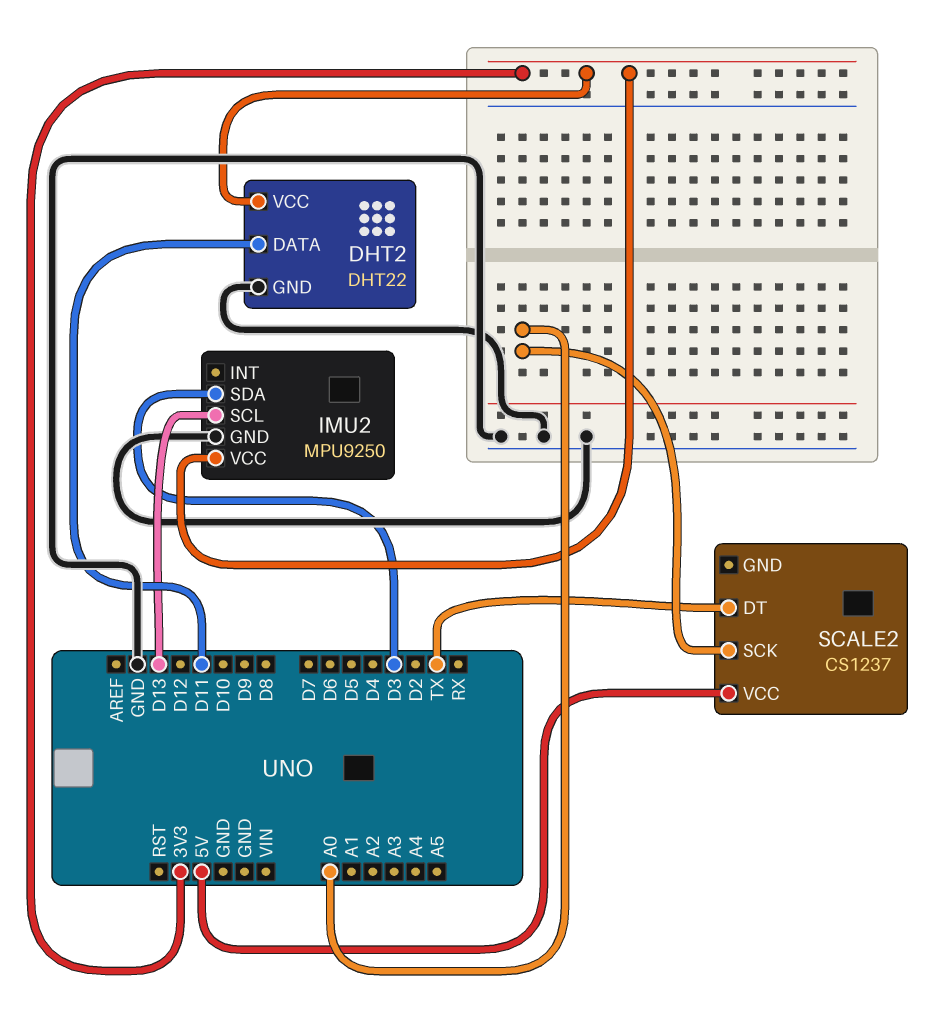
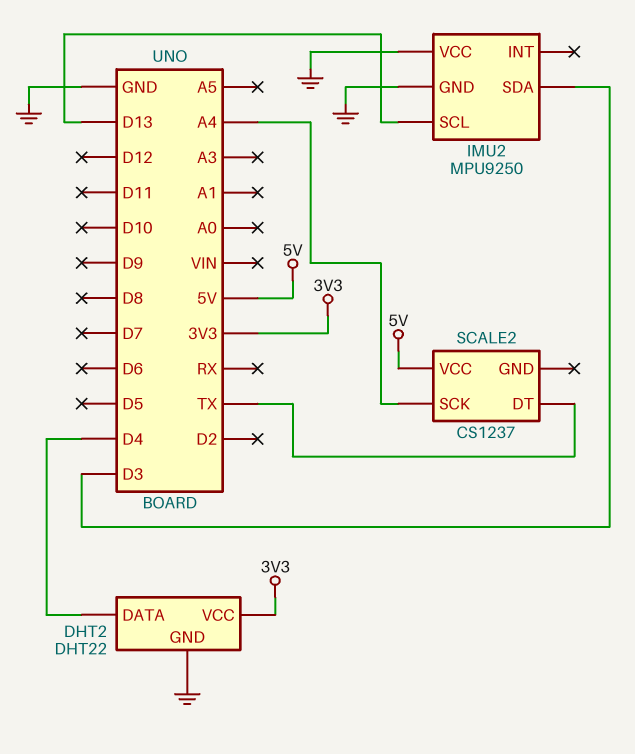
DHT2 pin DATA: D11 -> D4
IMU2 pin VCC: 3V3 -> GND
SCALE2 pin SCK: A0 -> A4

